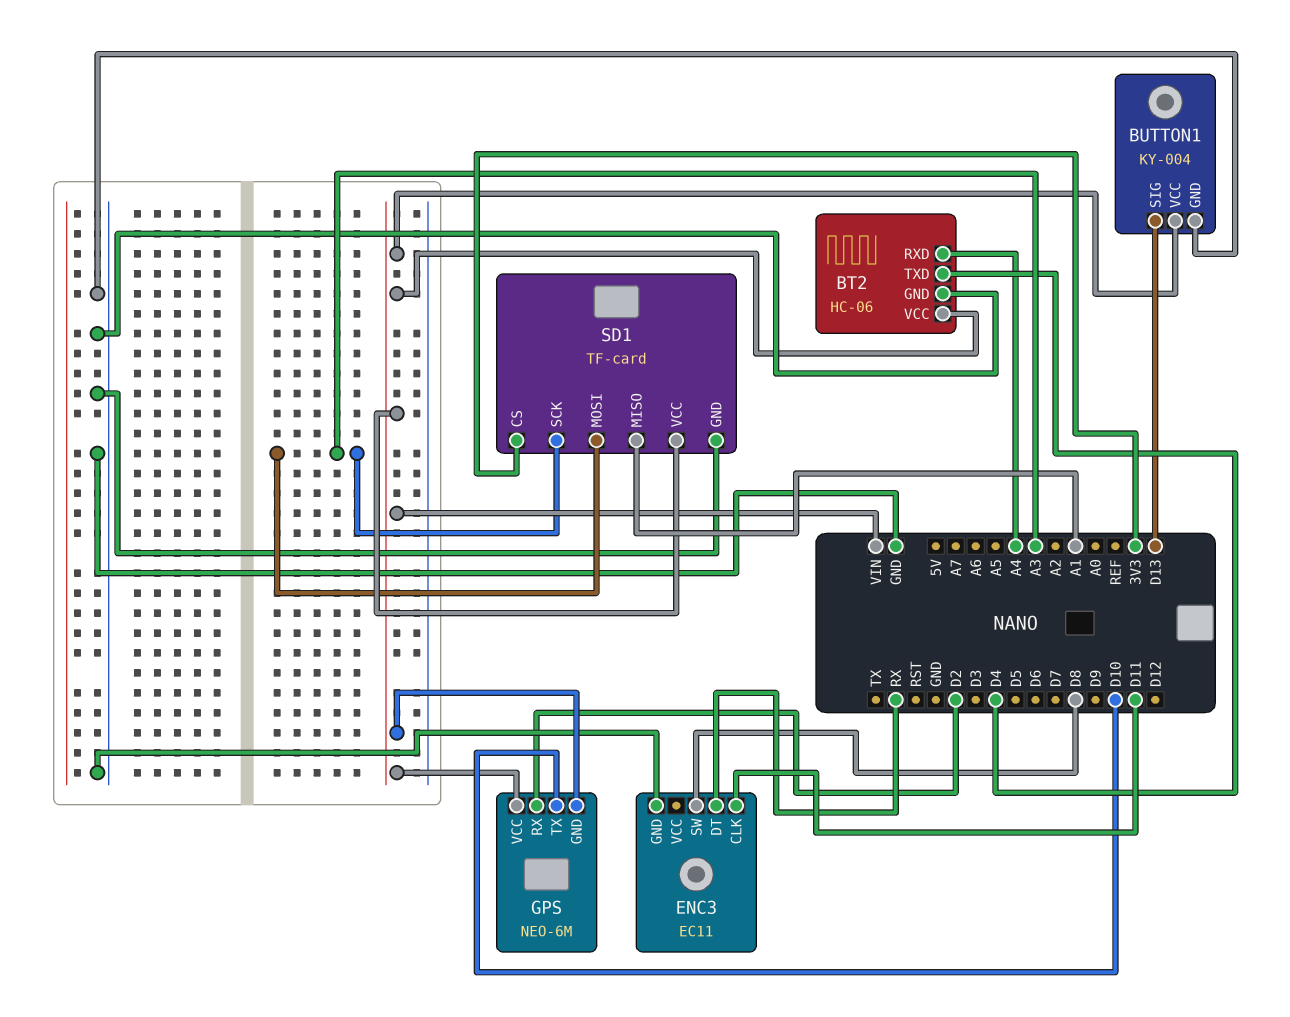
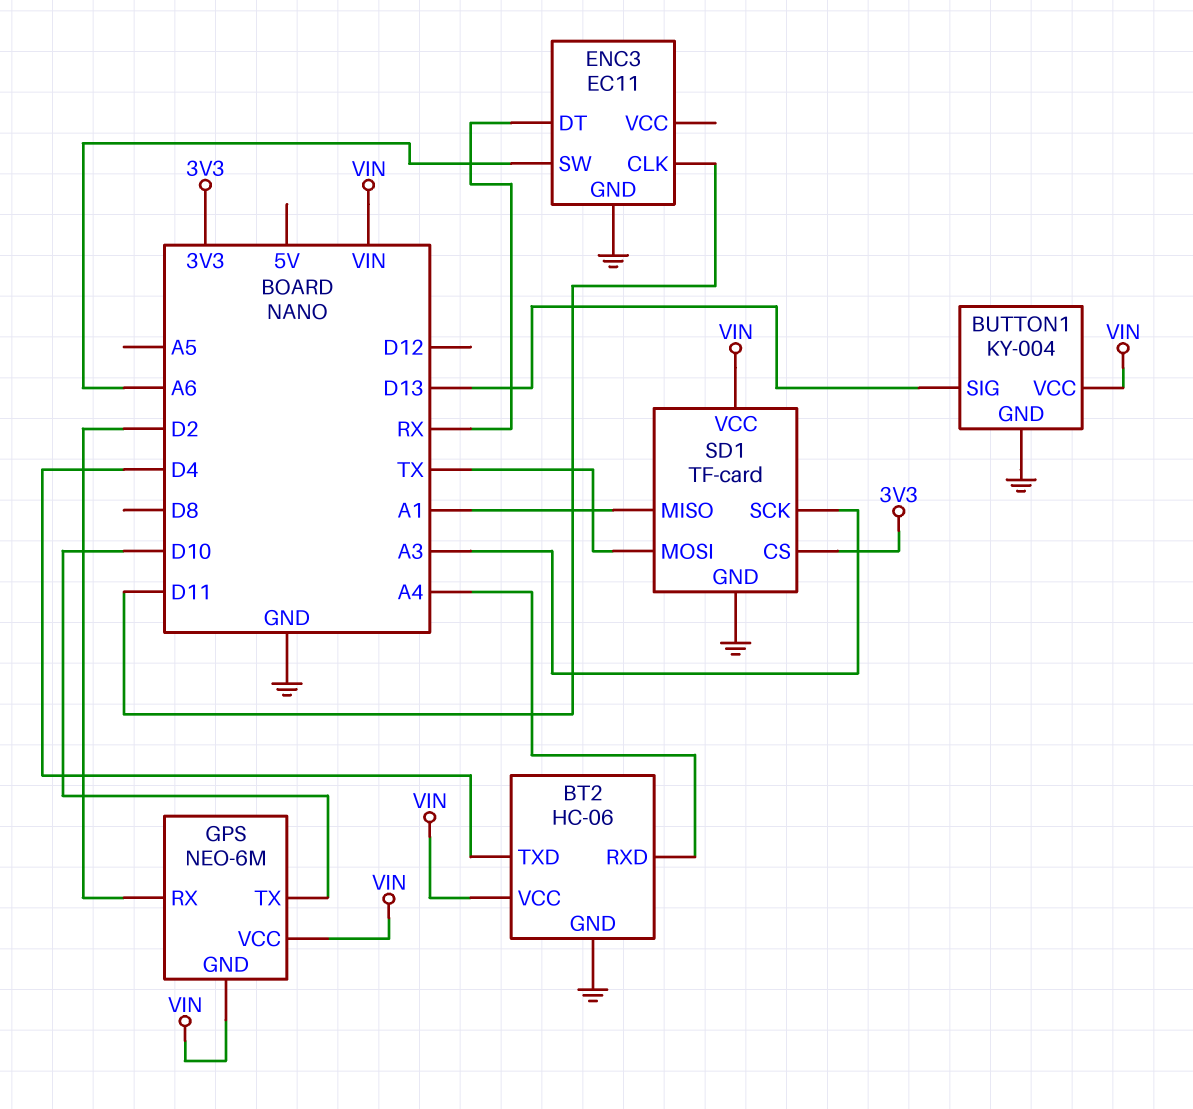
ENC3 pin SW: D8 -> A6
SD1 pin MOSI: A3 -> TX

